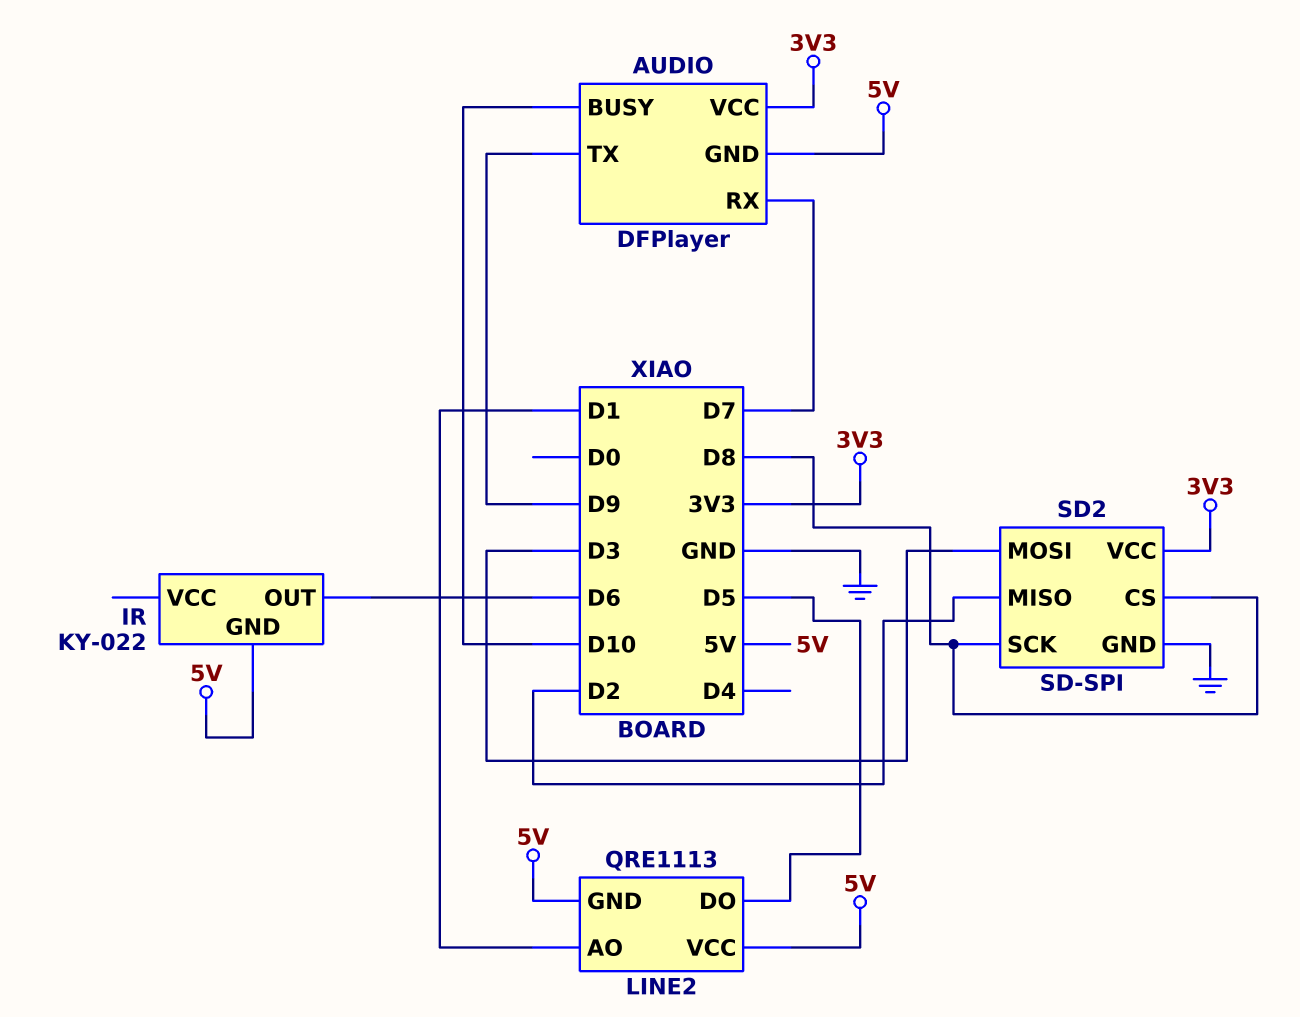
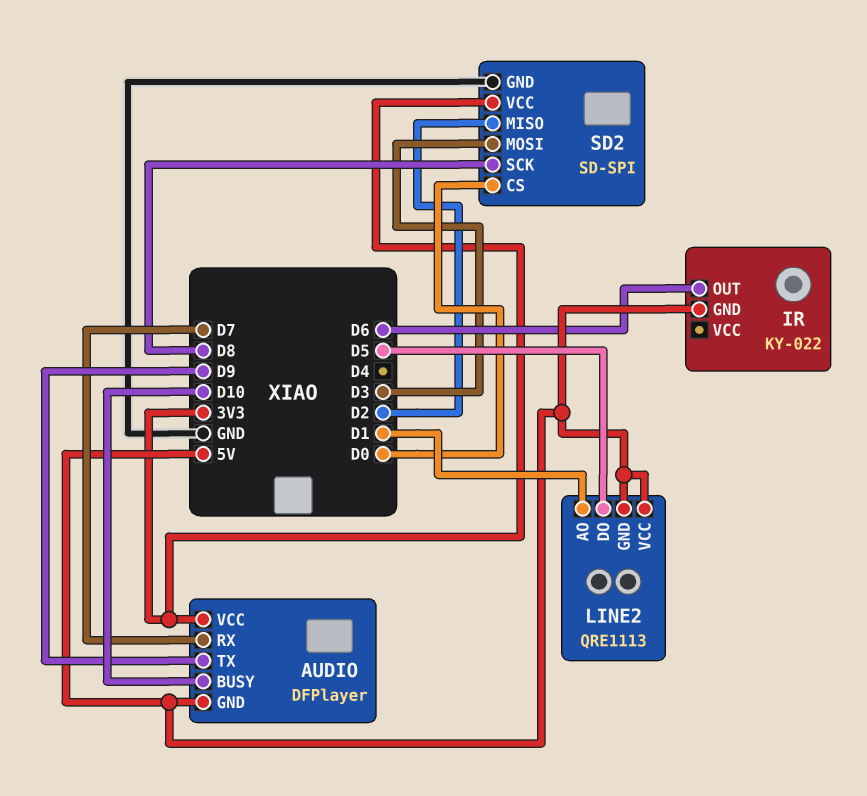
SD2 pin CS: D8 -> D0

